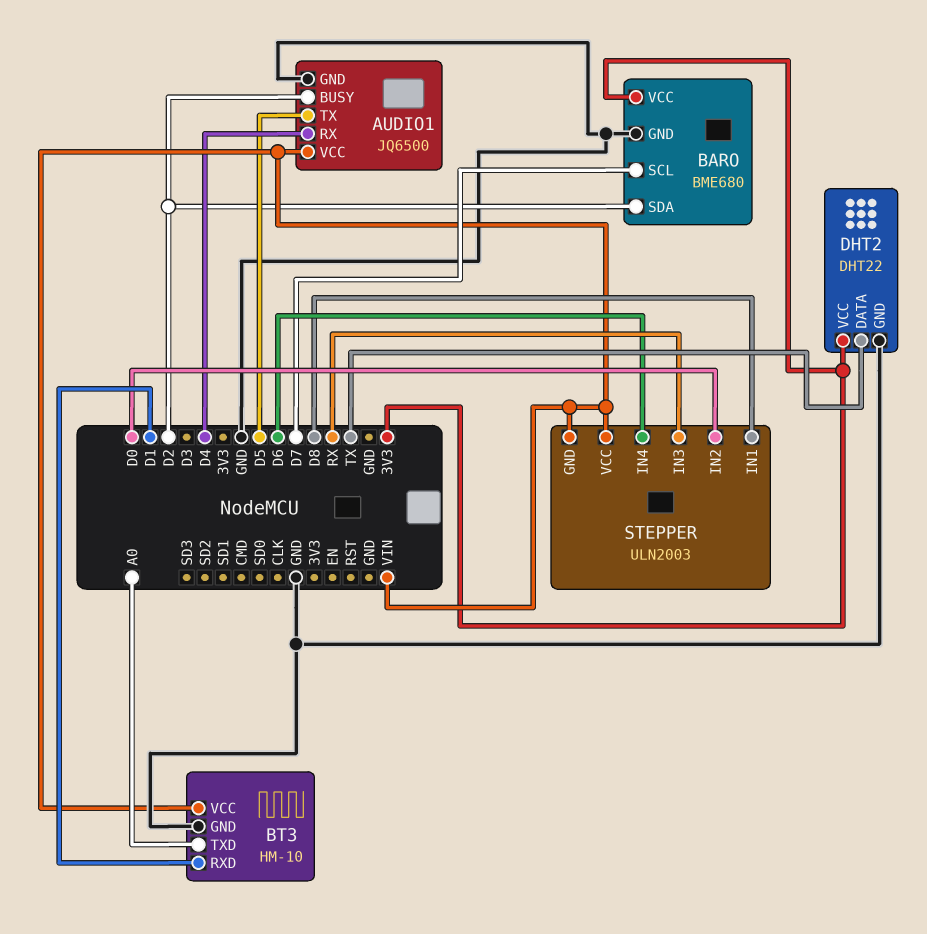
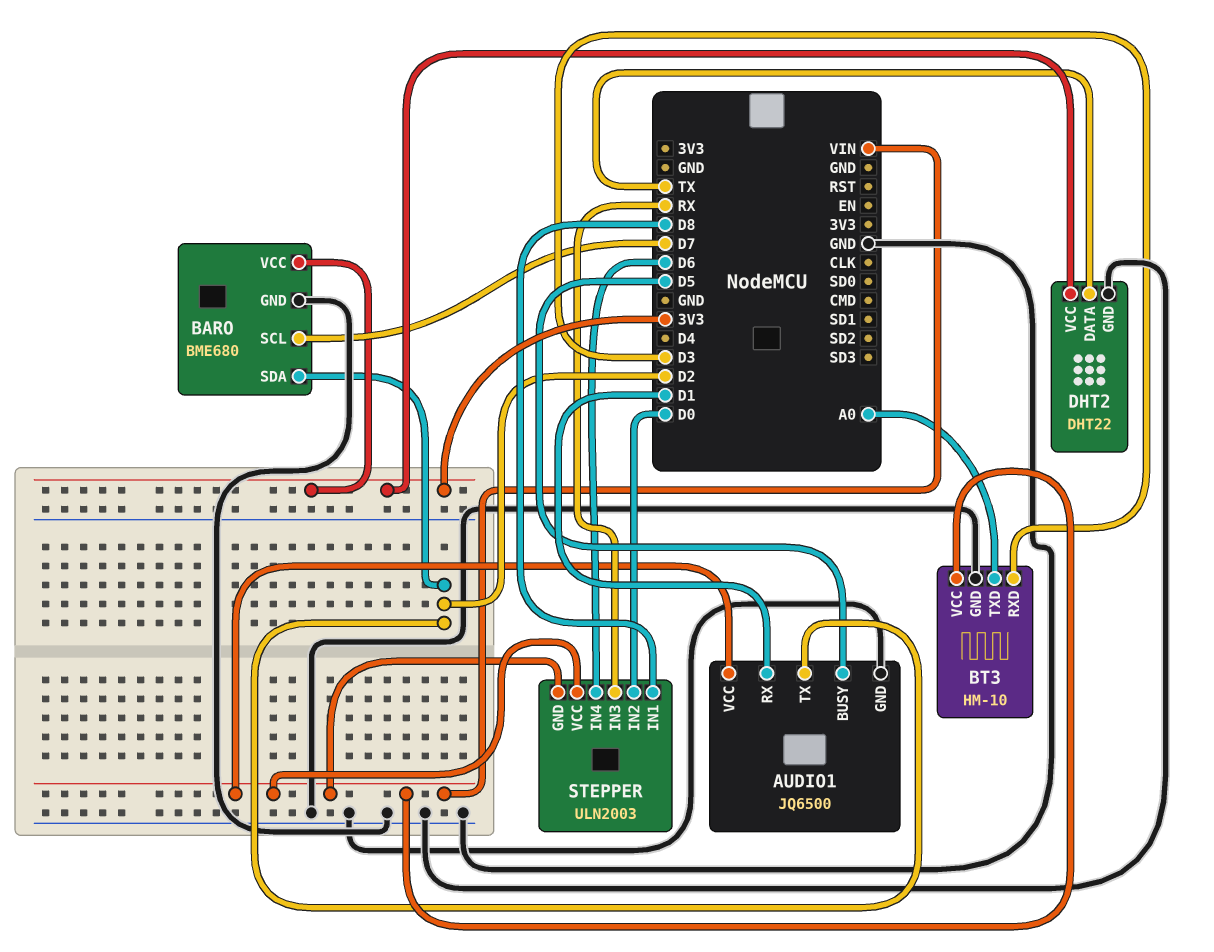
AUDIO1 pin BUSY: D2 -> D5
AUDIO1 pin RX: D4 -> D1
AUDIO1 pin TX: D5 -> D2
BT3 pin RXD: D1 -> D3

